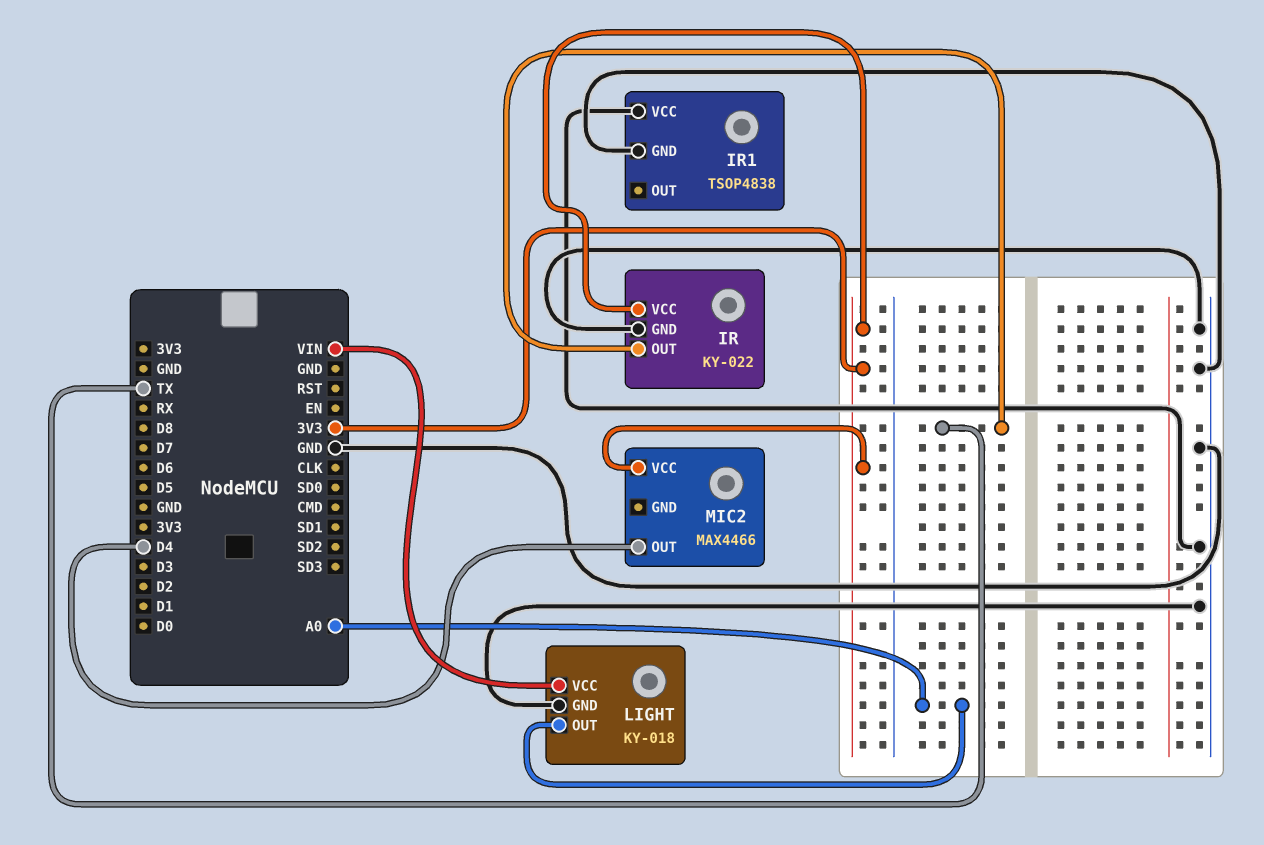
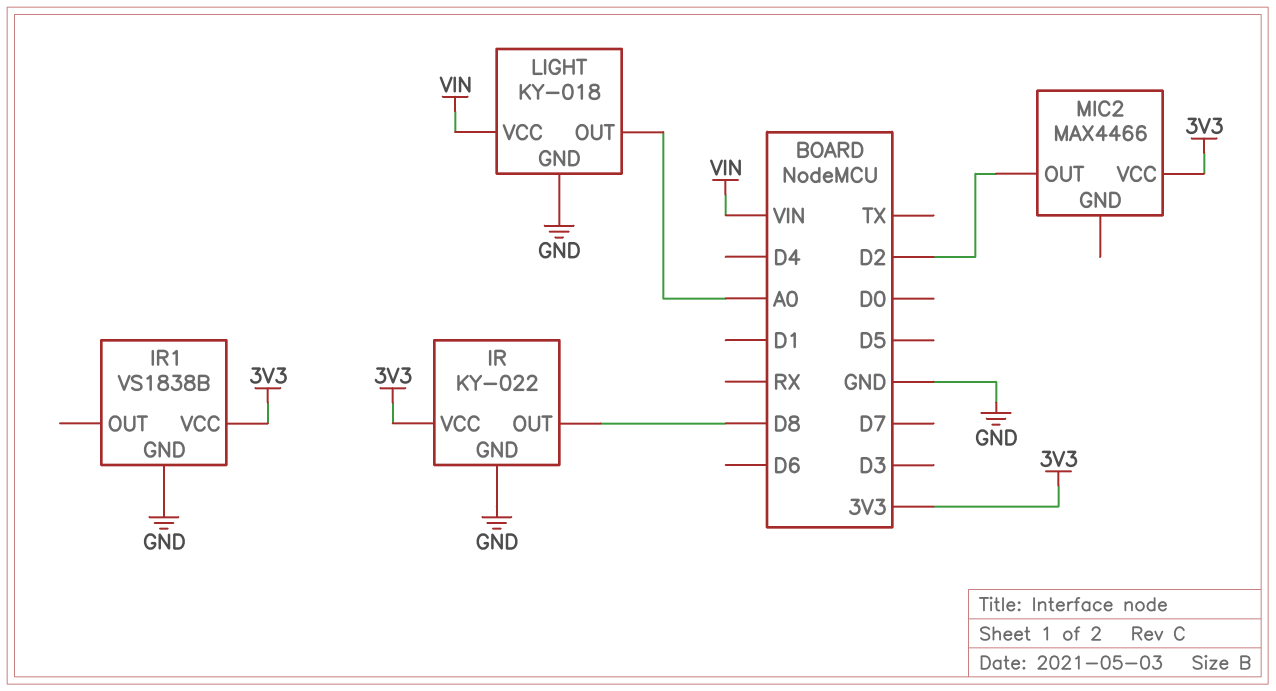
IR pin OUT: TX -> D8
IR1: TSOP4838 -> VS1838B
IR1 pin VCC: GND -> 3V3
MIC2 pin OUT: D4 -> D2

